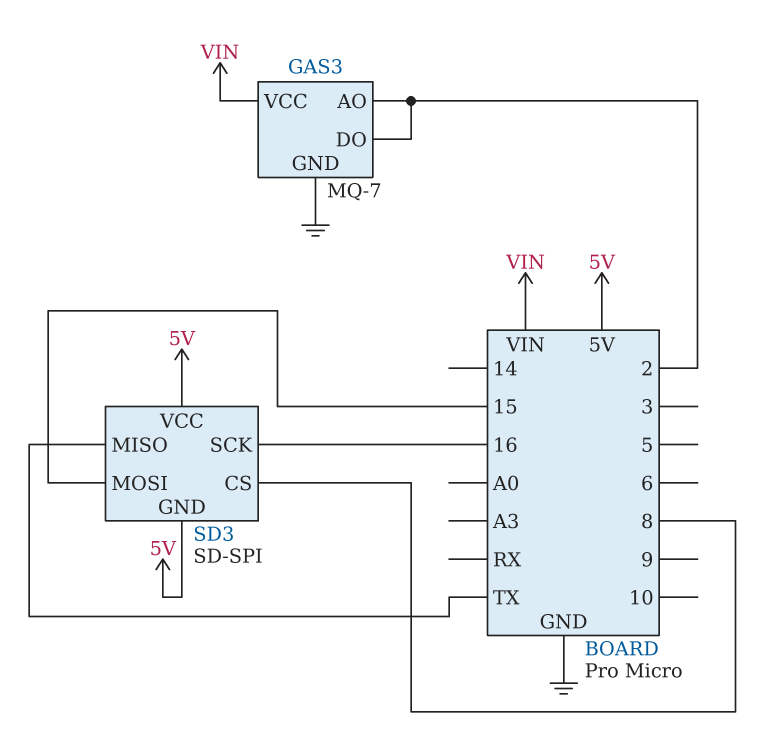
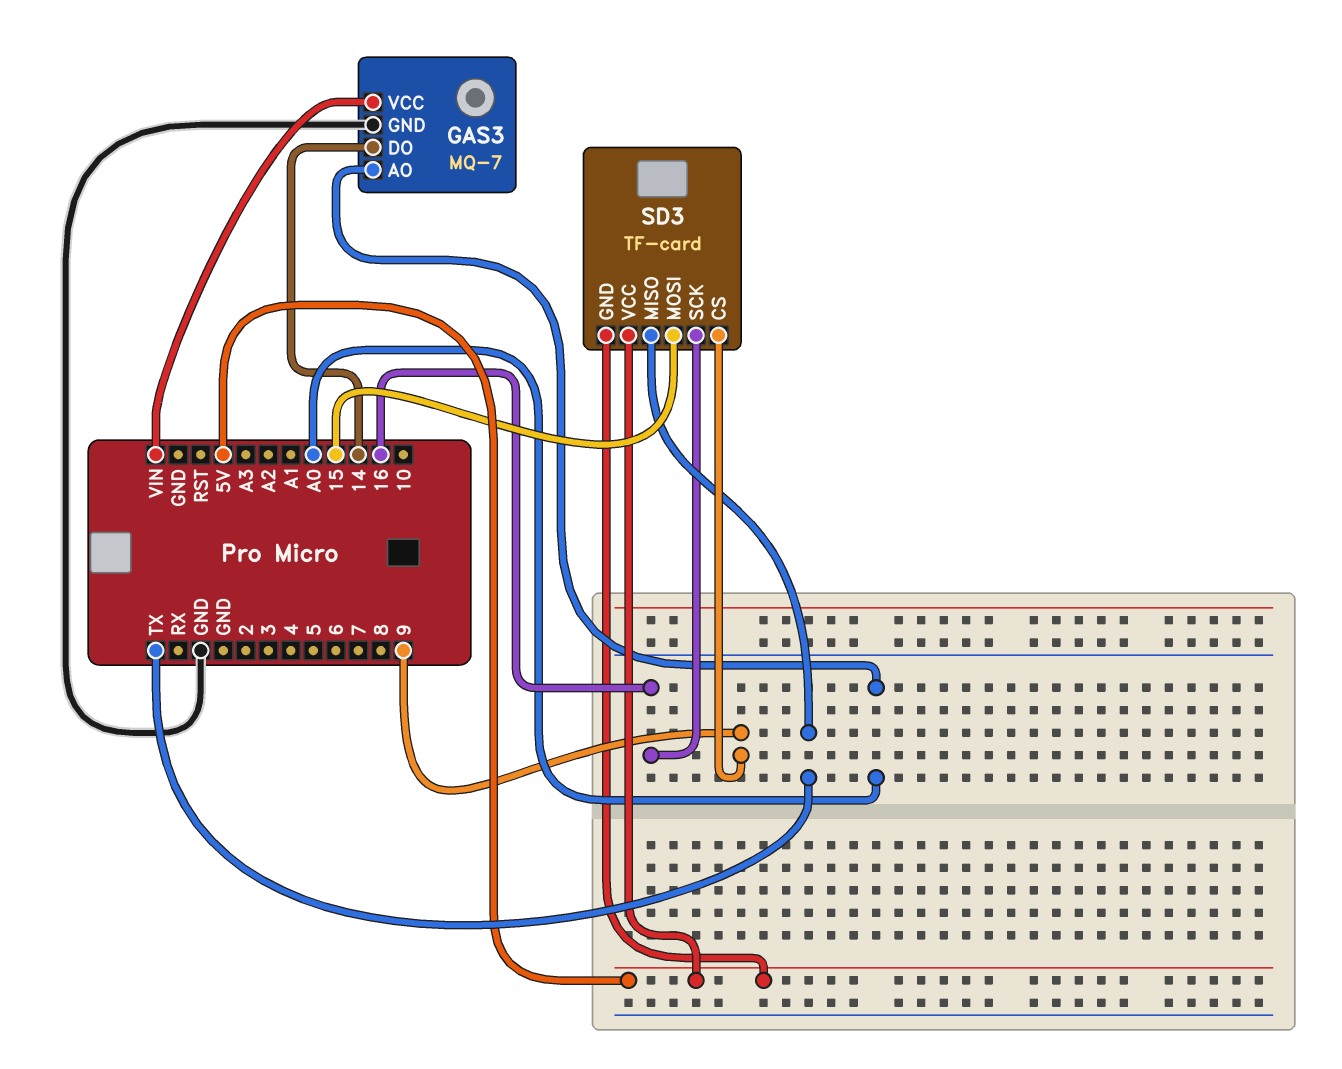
GAS3 pin AO: 2 -> A0
GAS3 pin DO: 2 -> 14
SD3: SD-SPI -> TF-card
SD3 pin CS: 8 -> 9

